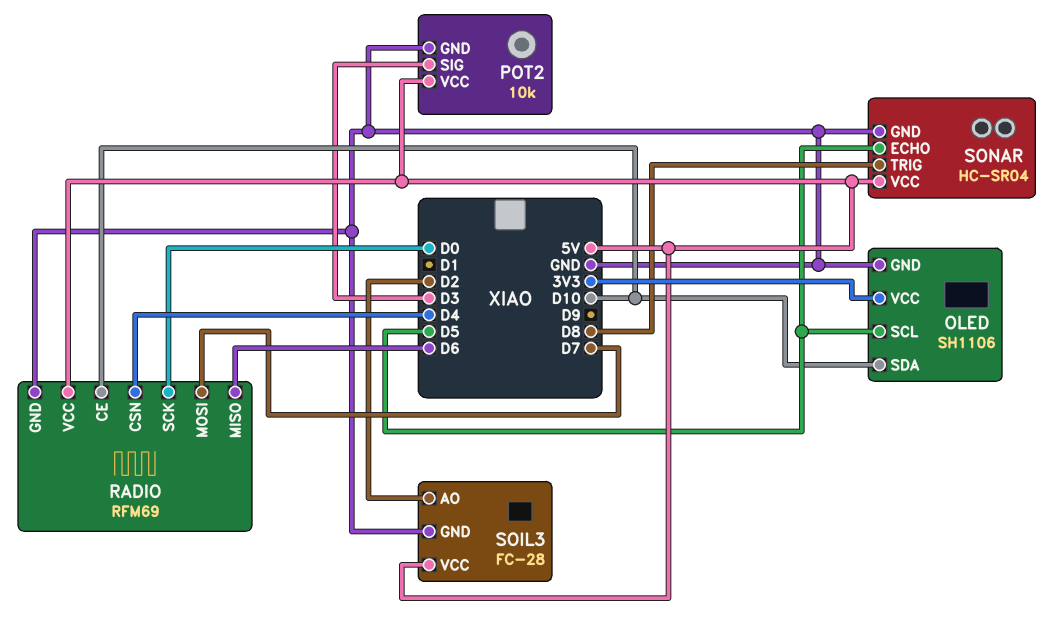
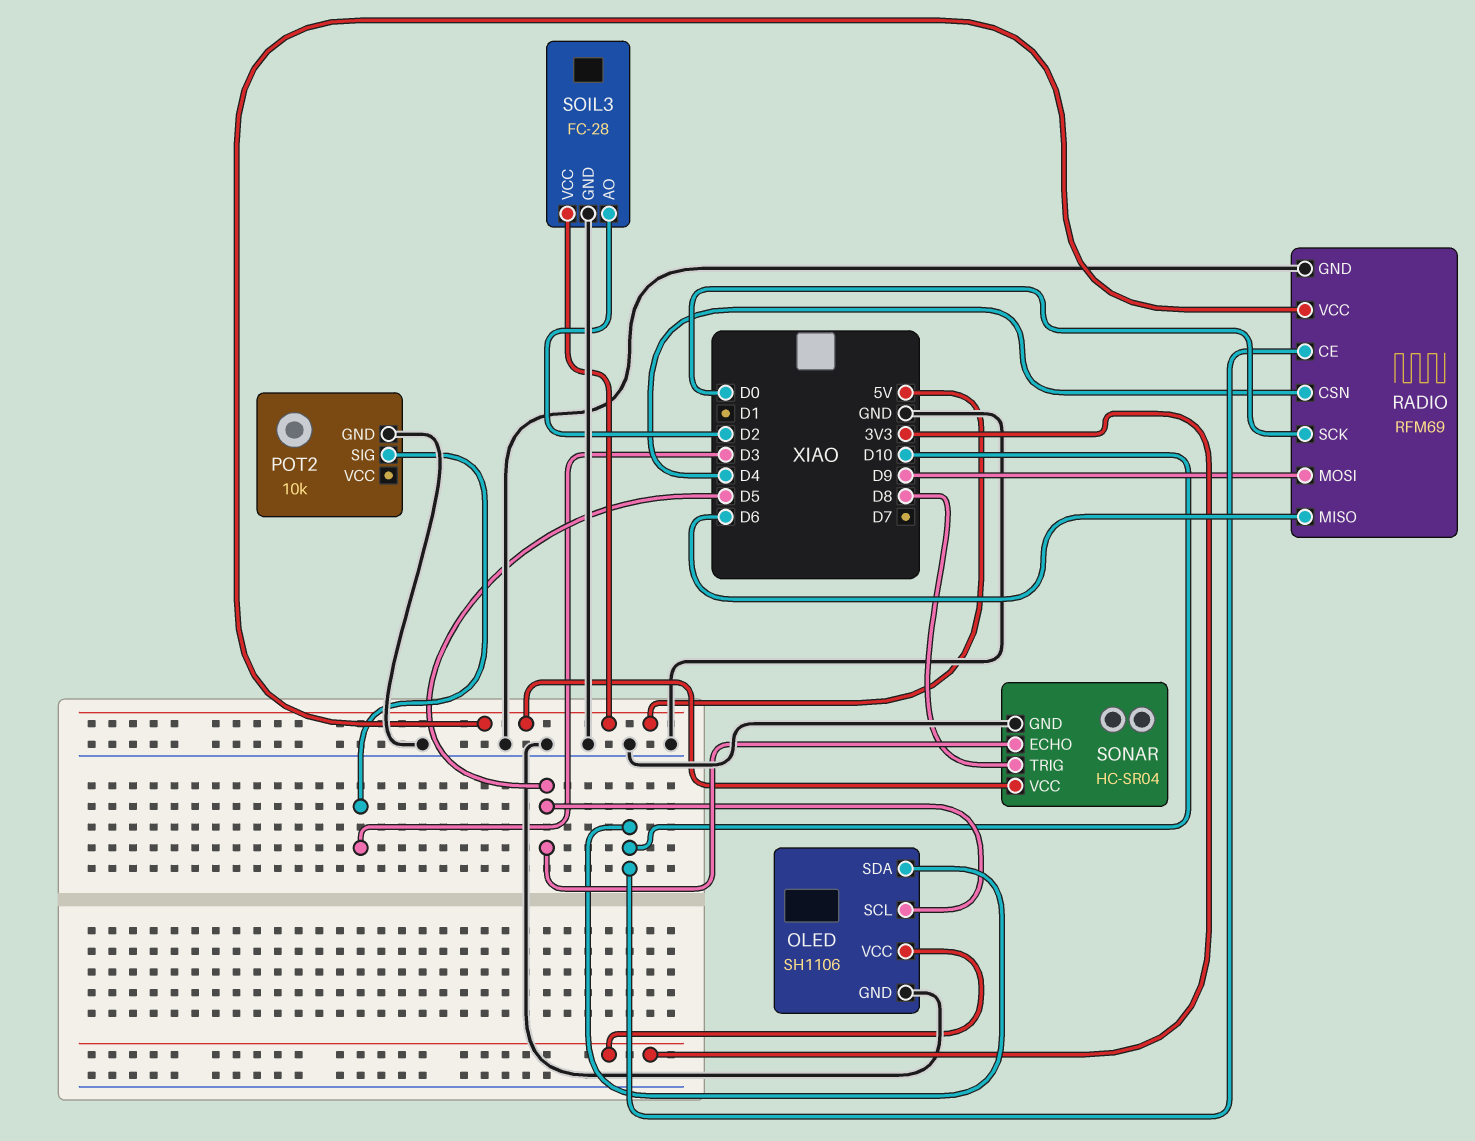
POT2 pin VCC: 5V -> none
RADIO pin MOSI: D7 -> D9

